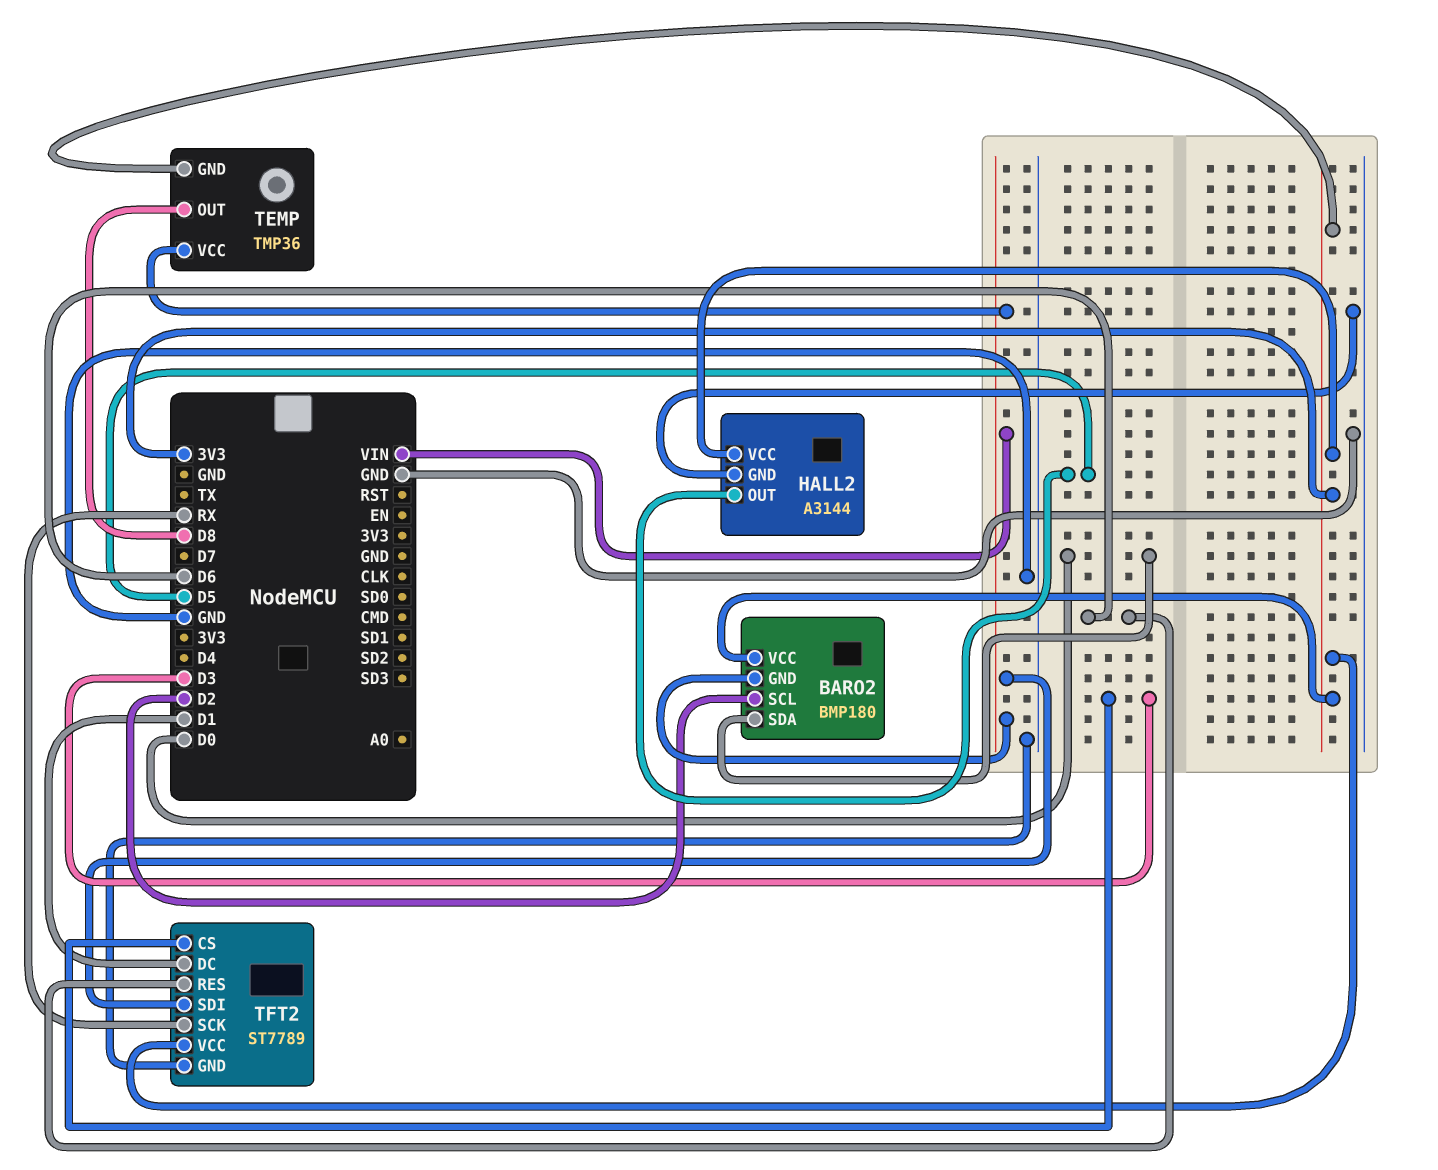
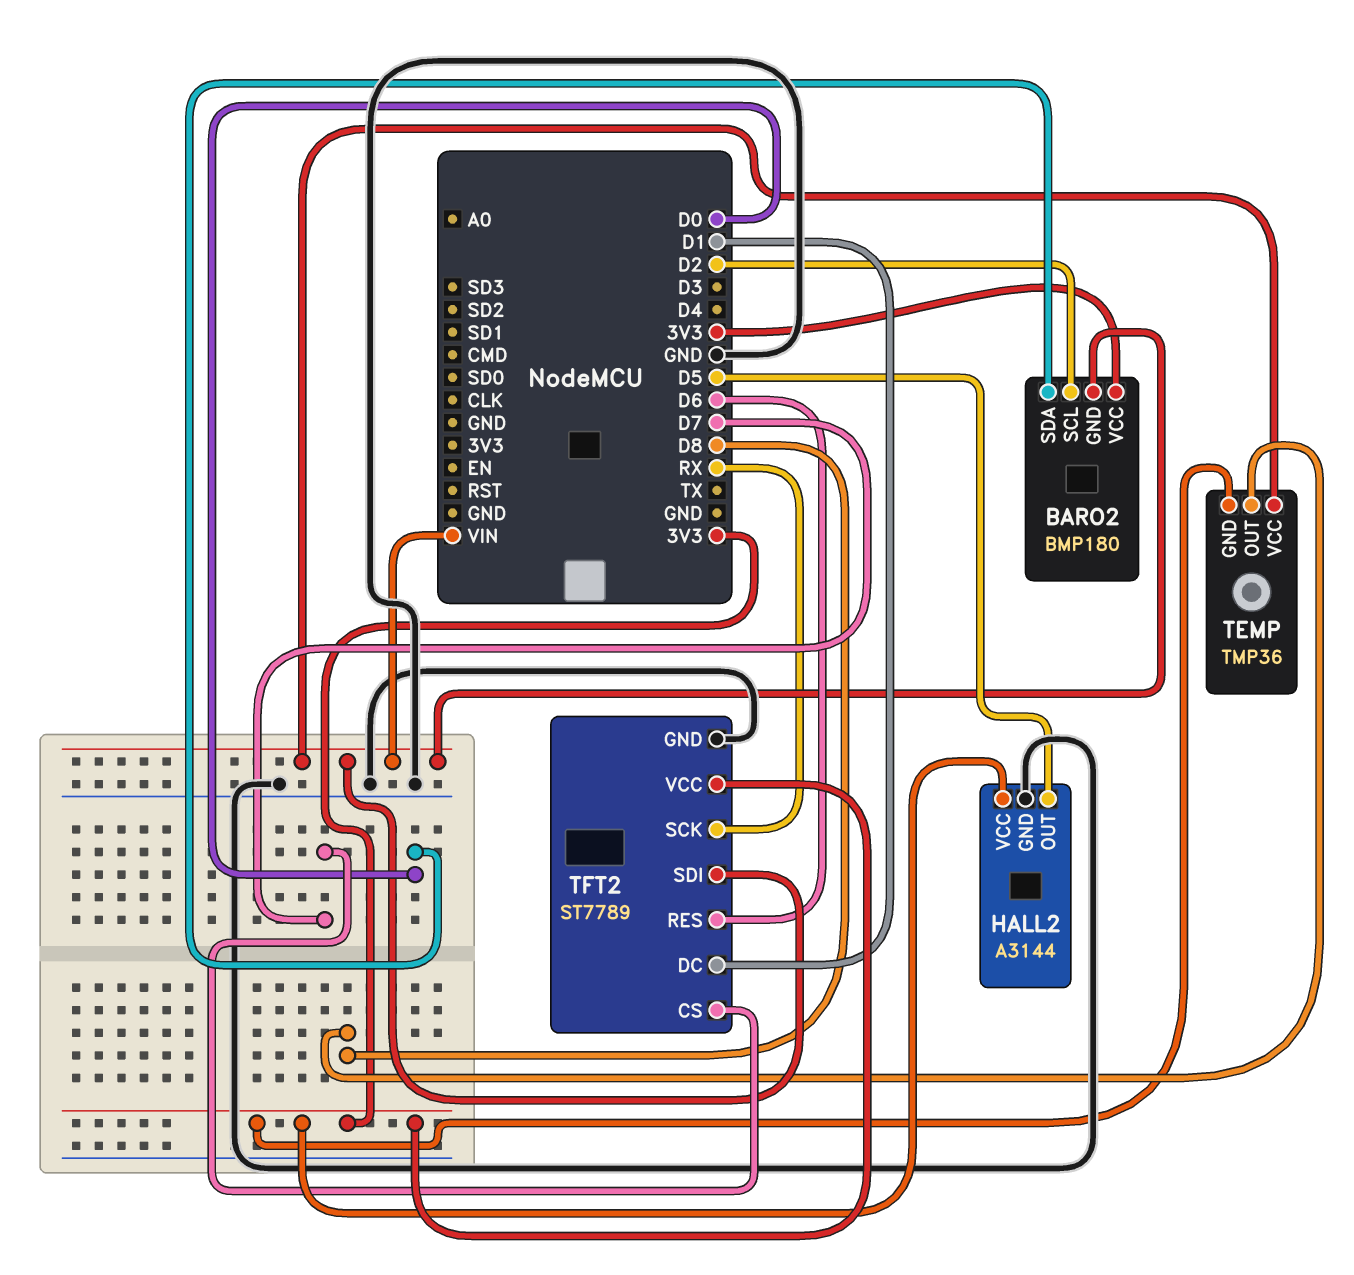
TFT2 pin CS: D3 -> D7

